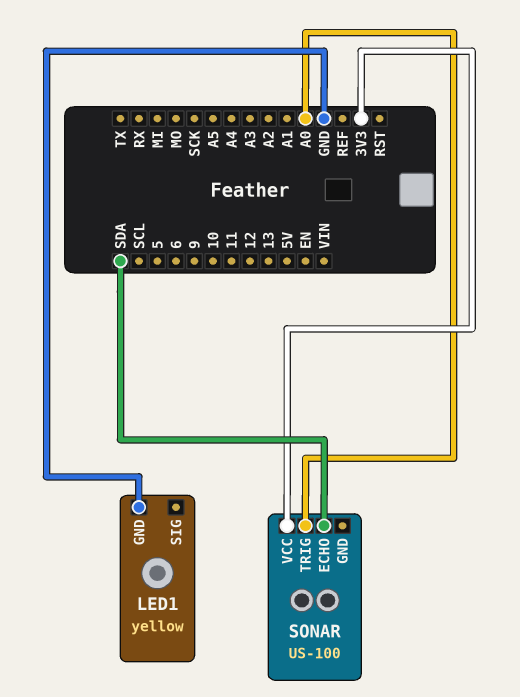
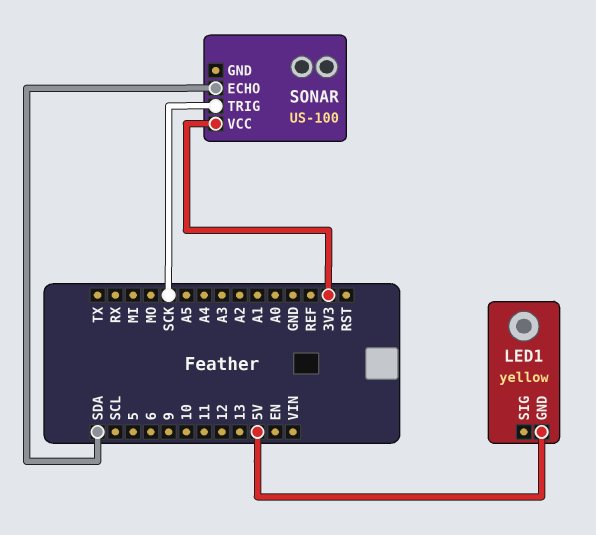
LED1 pin GND: GND -> 5V
SONAR pin TRIG: A0 -> SCK

